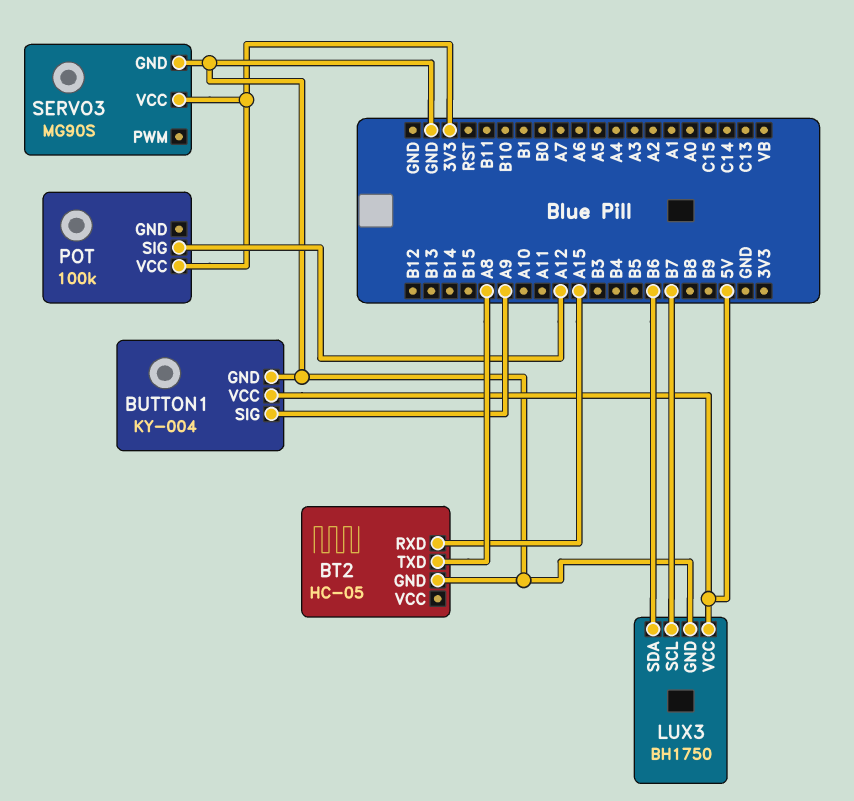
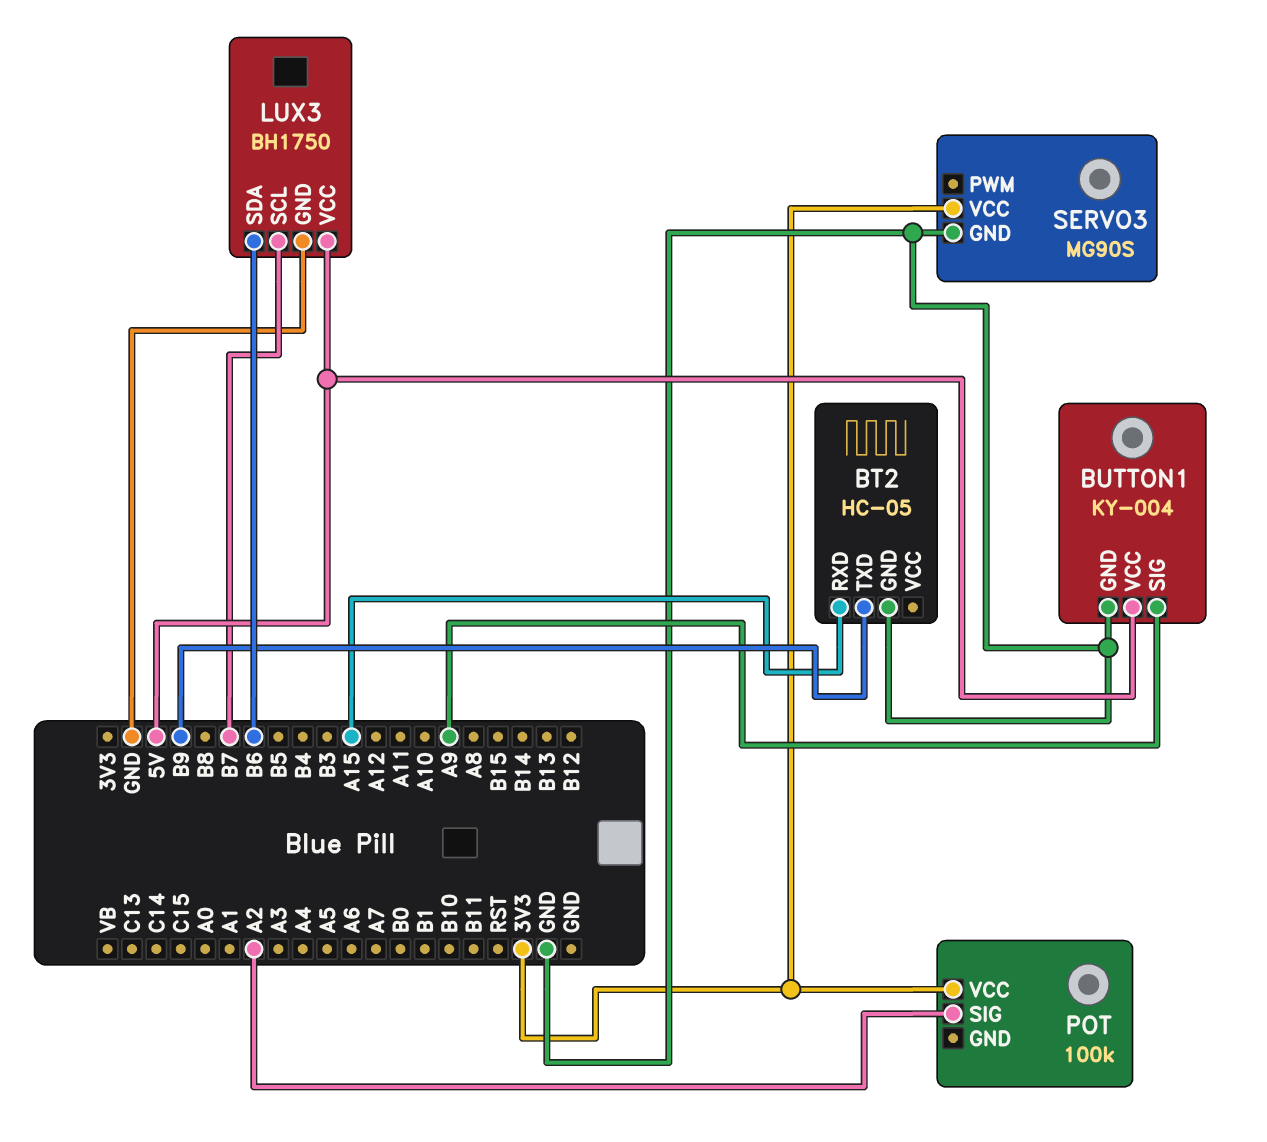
BT2 pin TXD: A8 -> B9
POT pin SIG: A12 -> A2

